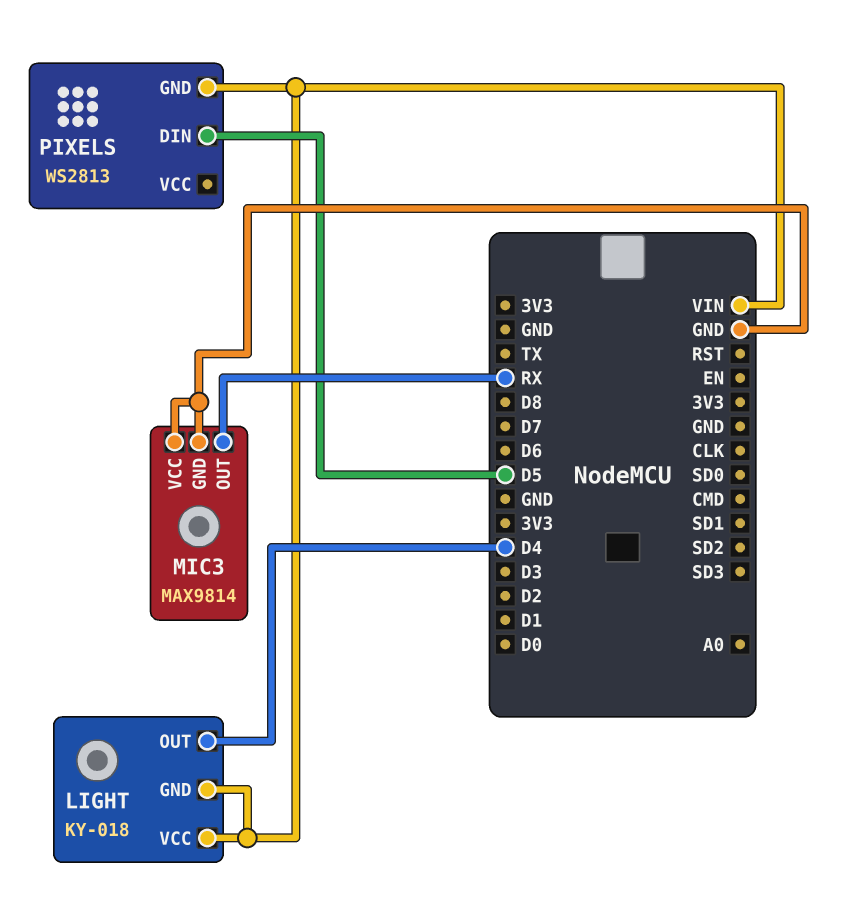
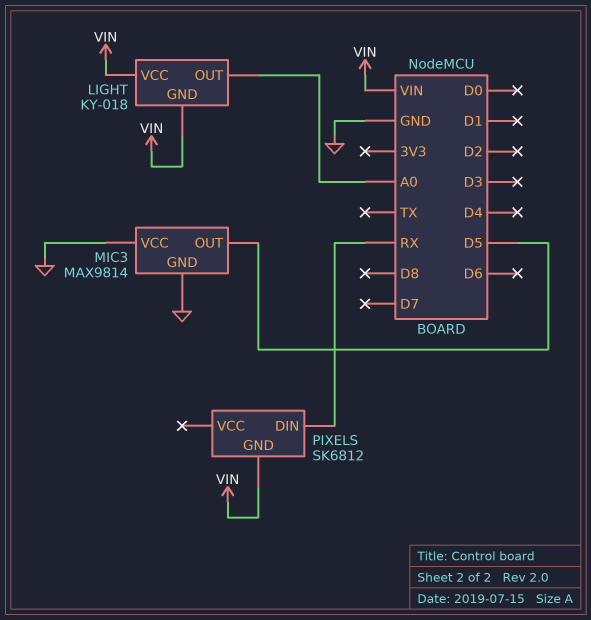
LIGHT pin OUT: D4 -> A0
MIC3 pin OUT: RX -> D5
PIXELS: WS2813 -> SK6812
PIXELS pin DIN: D5 -> RX

